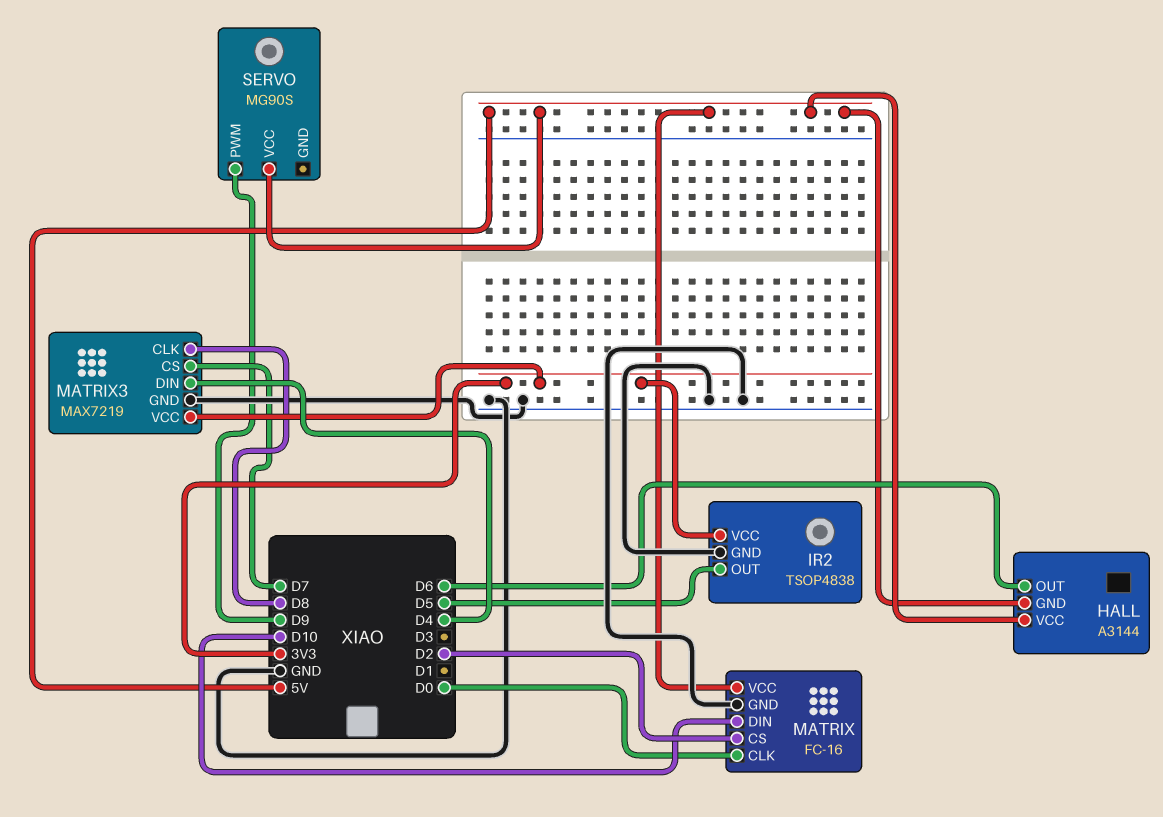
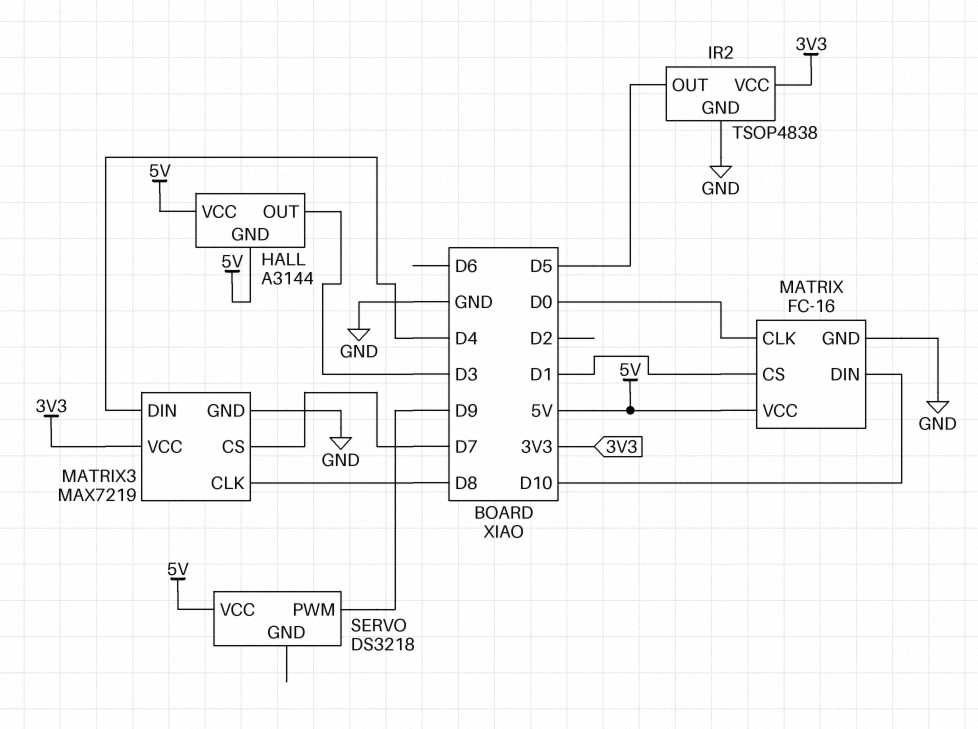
HALL pin OUT: D6 -> D3
MATRIX pin CS: D2 -> D1
SERVO: MG90S -> DS3218

